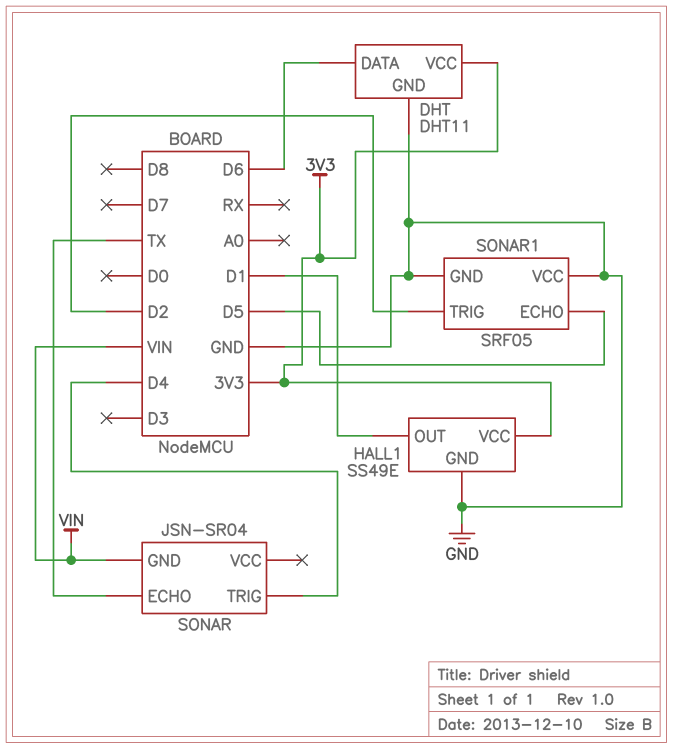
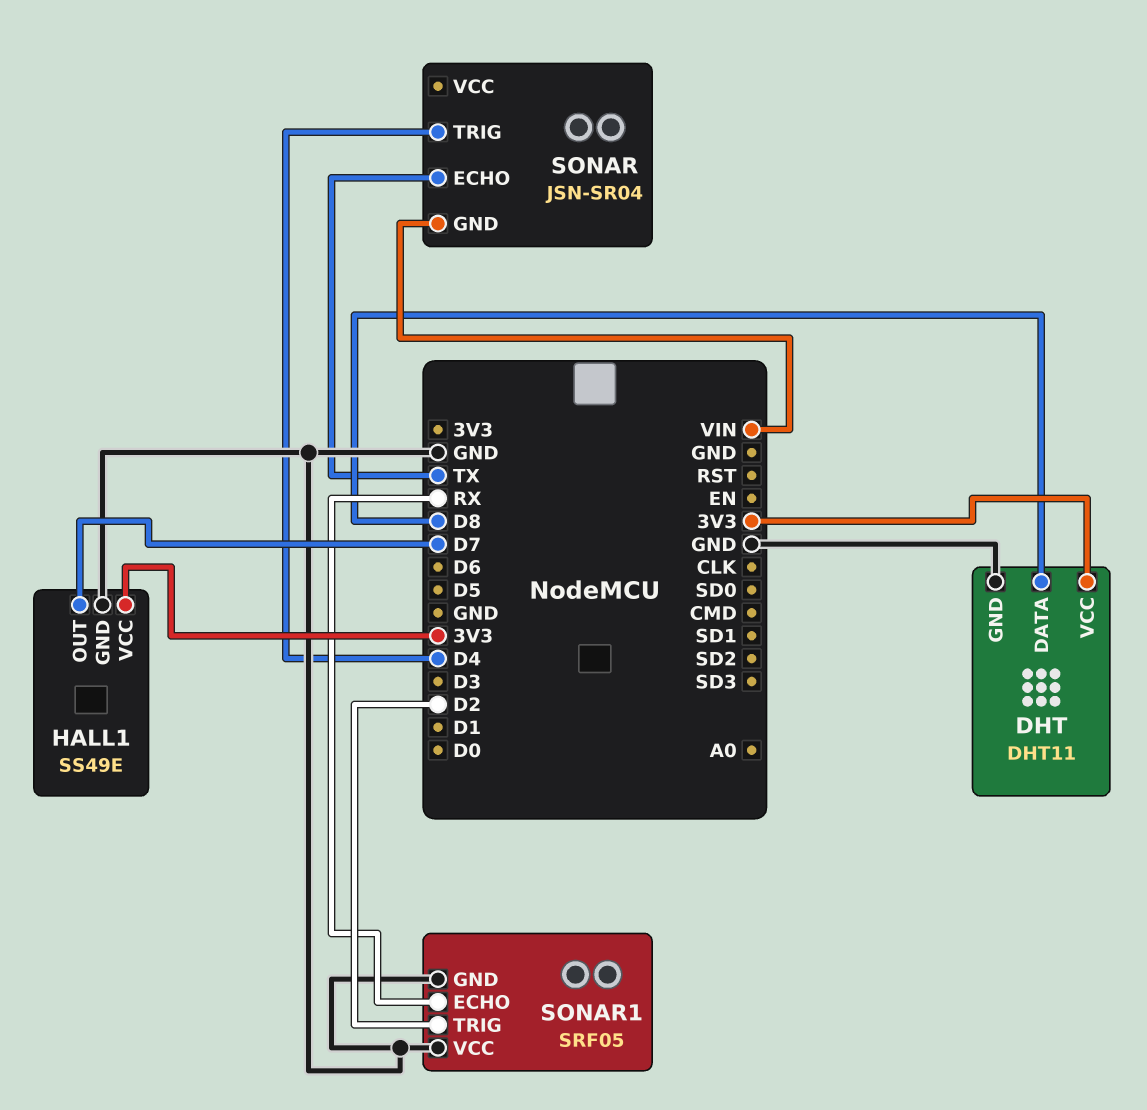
DHT pin DATA: D6 -> D8
HALL1 pin OUT: D1 -> D7
SONAR1 pin ECHO: D5 -> RX

